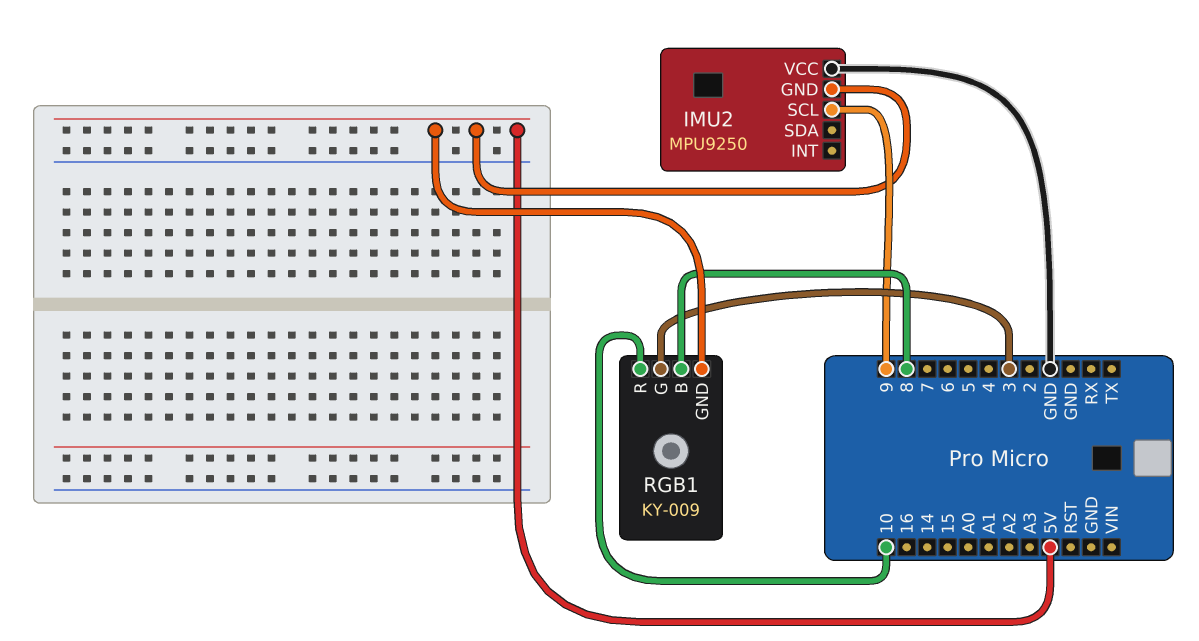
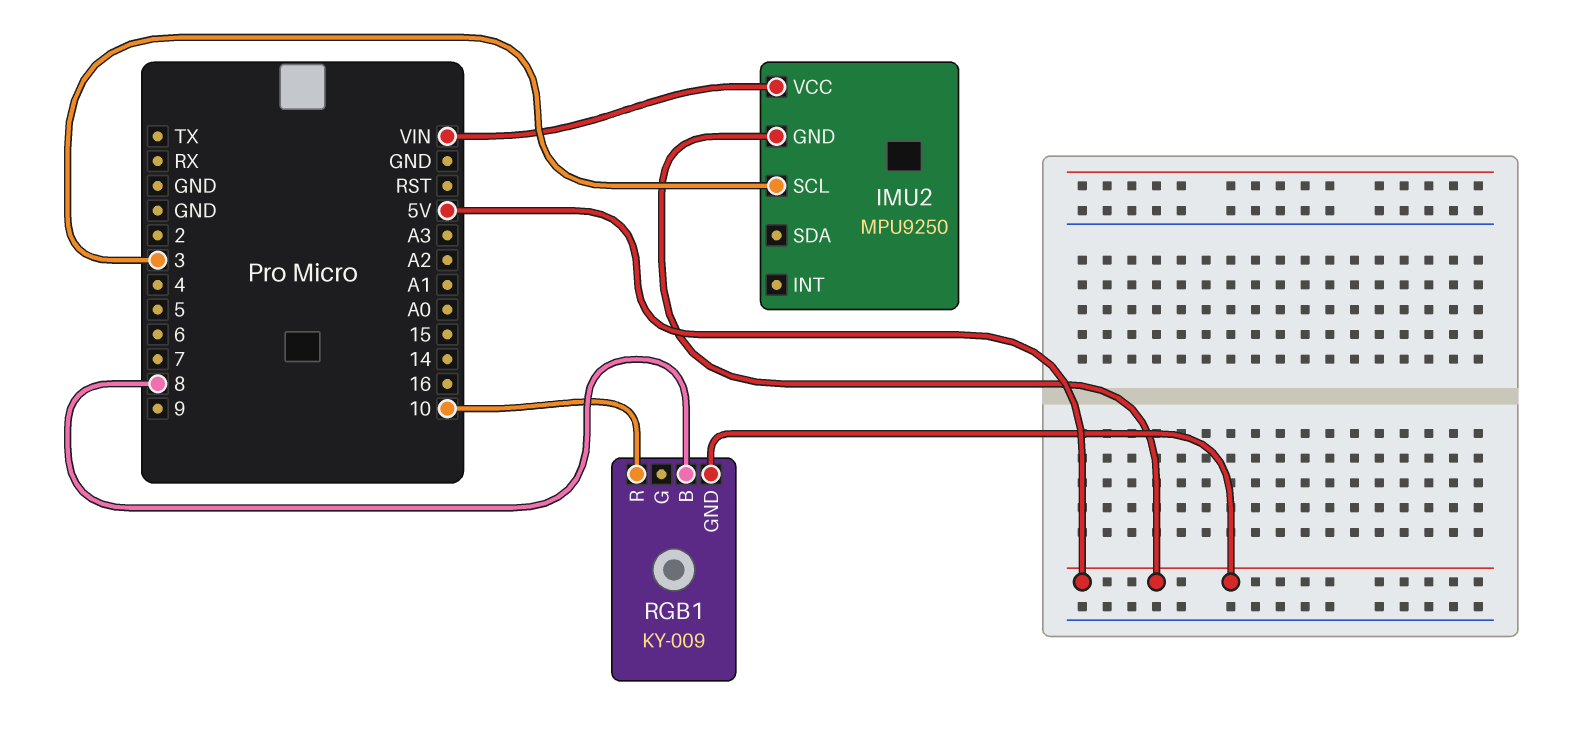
IMU2 pin SCL: 9 -> 3
IMU2 pin VCC: GND -> VIN
RGB1 pin G: 3 -> none

